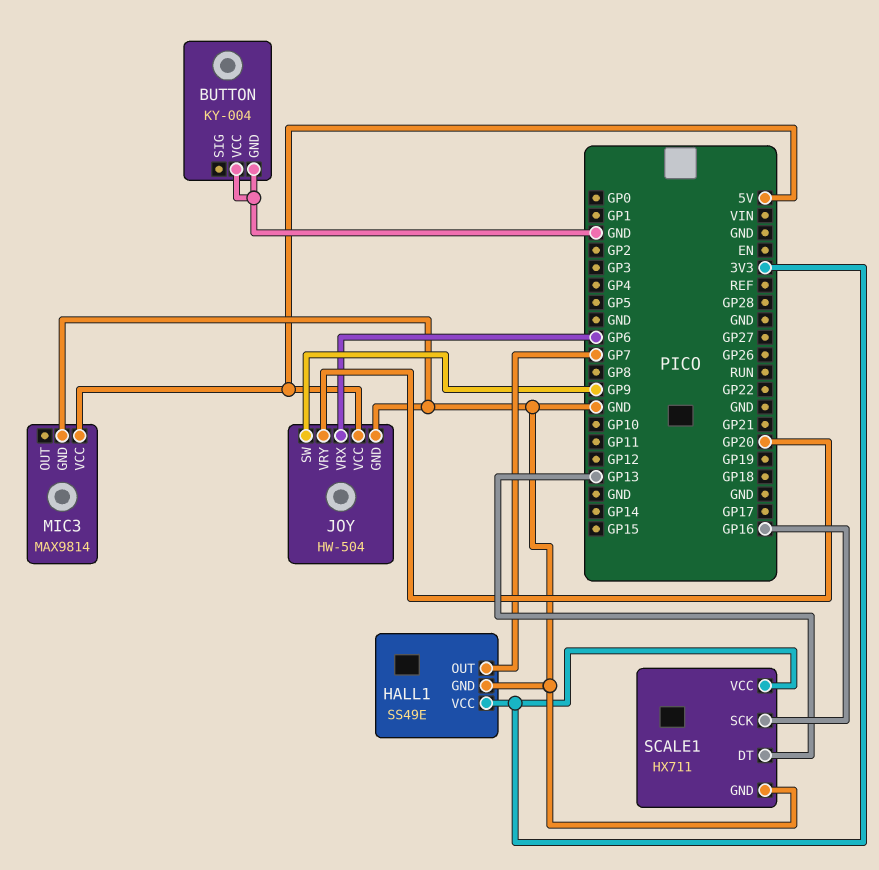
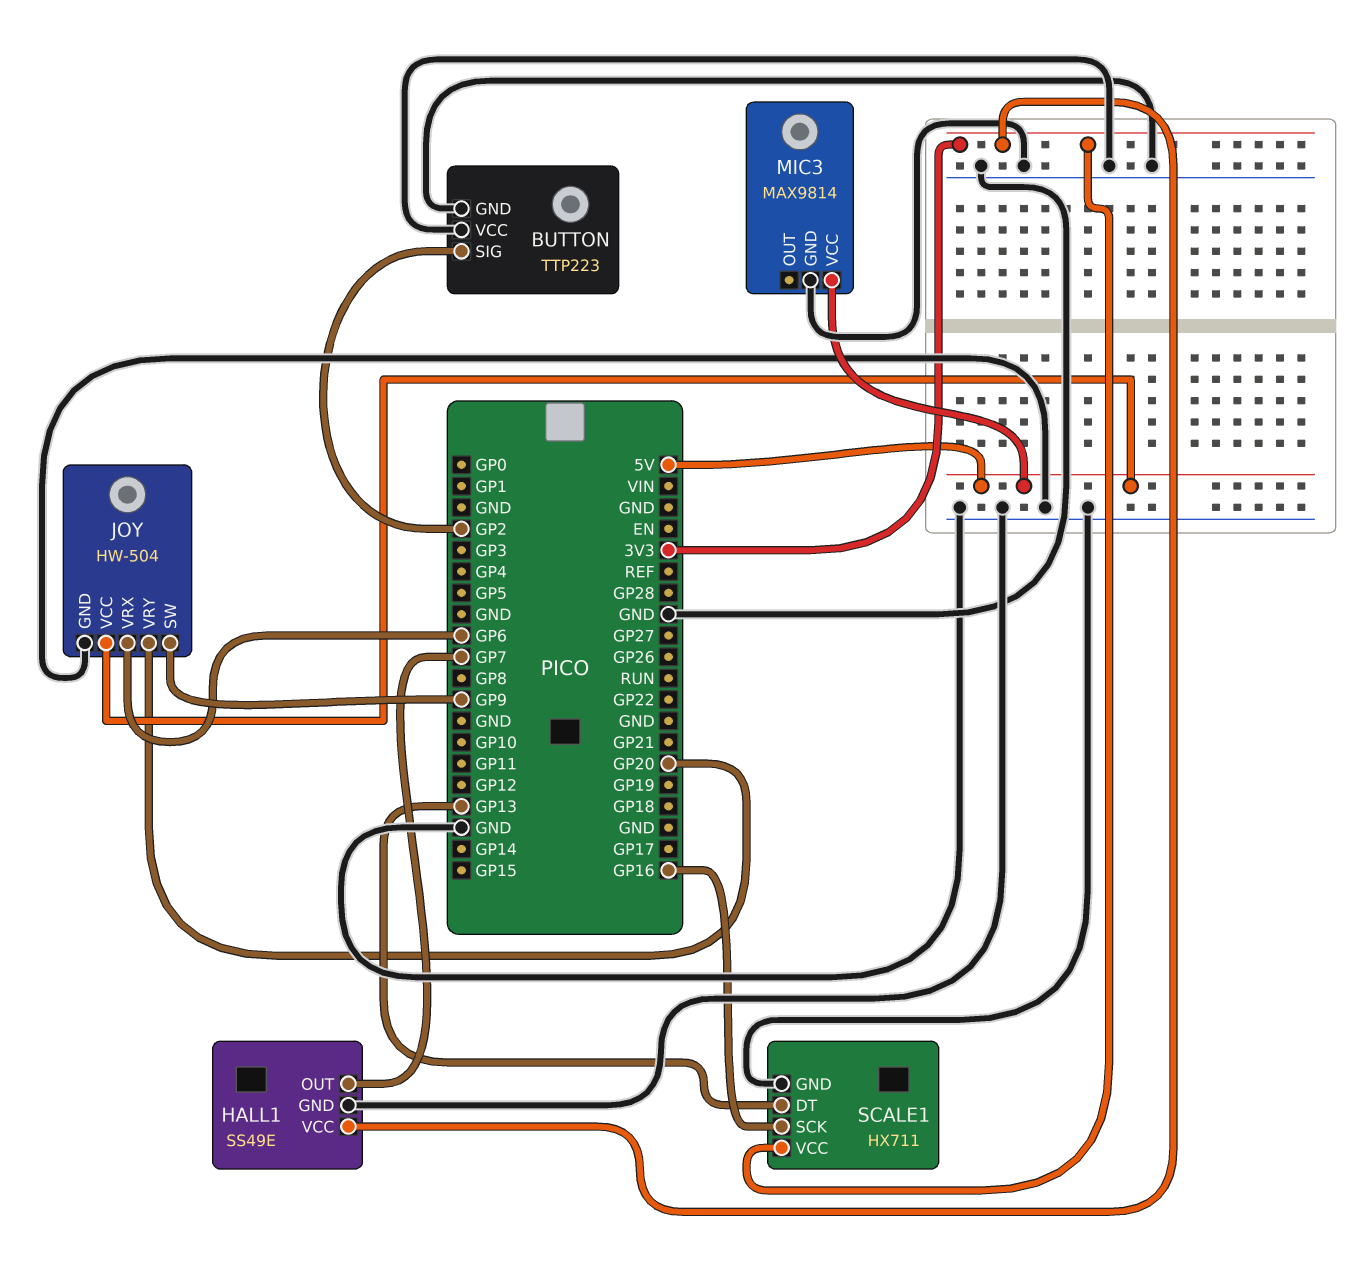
BUTTON: KY-004 -> TTP223
BUTTON pin SIG: none -> GP2

